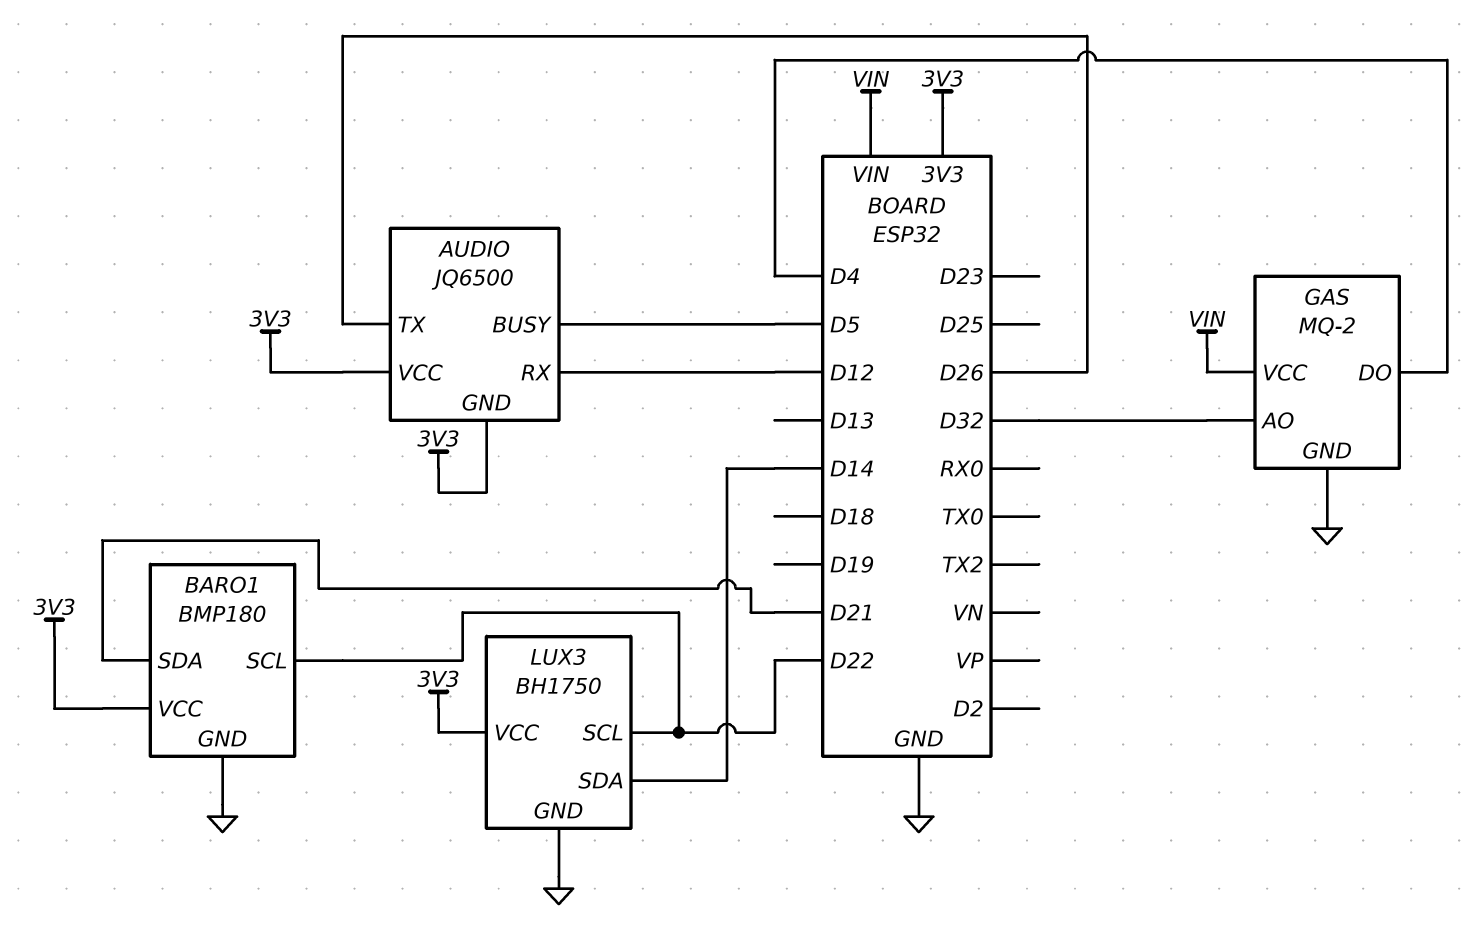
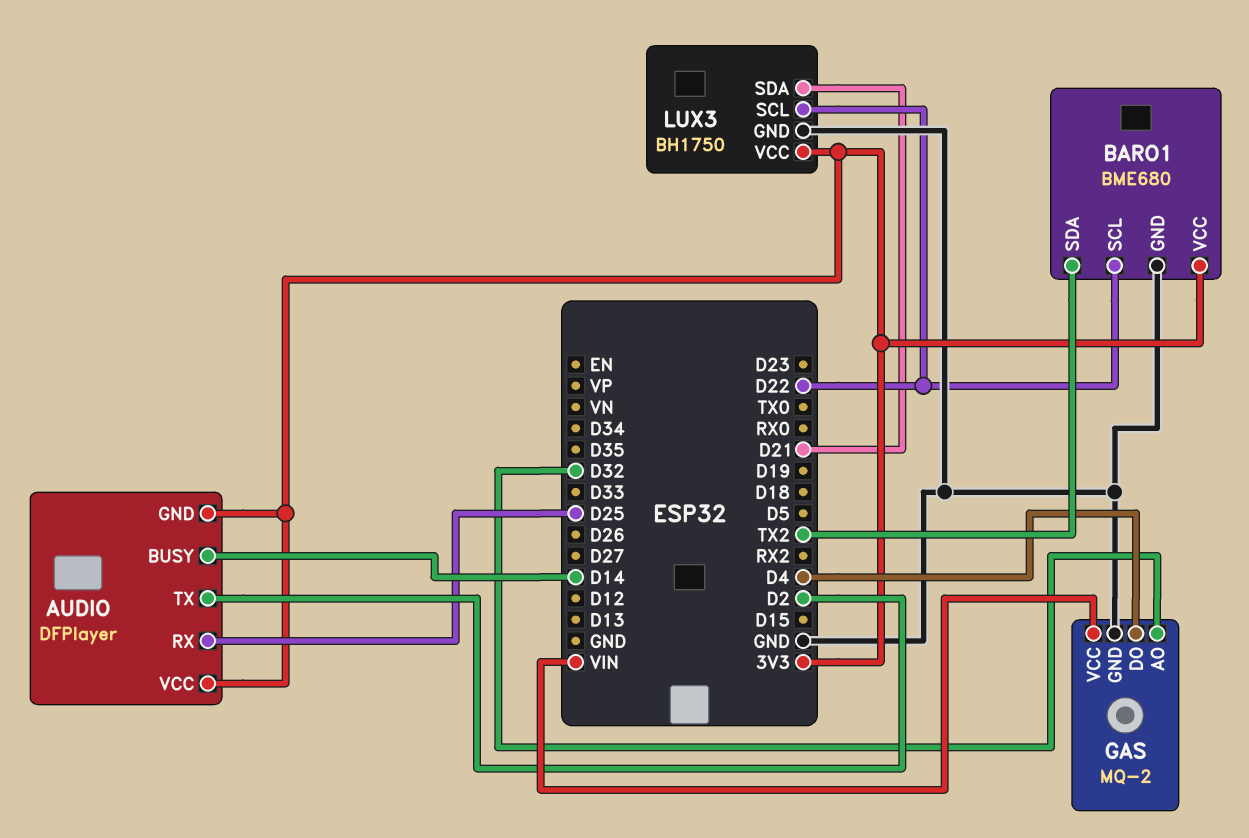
AUDIO: JQ6500 -> DFPlayer
AUDIO pin BUSY: D5 -> D14
AUDIO pin RX: D12 -> D25
AUDIO pin TX: D26 -> D2
BARO1: BMP180 -> BME680
BARO1 pin SDA: D21 -> TX2
LUX3 pin SDA: D14 -> D21

